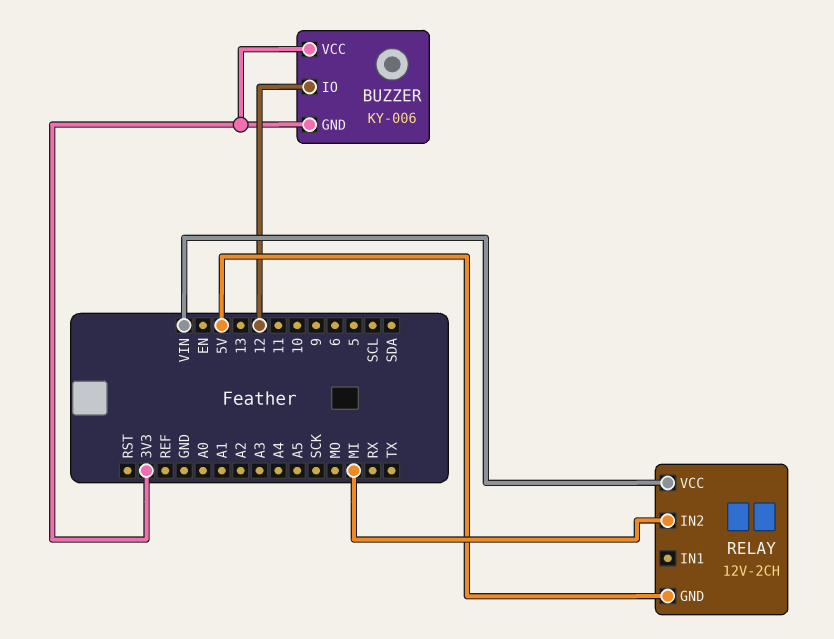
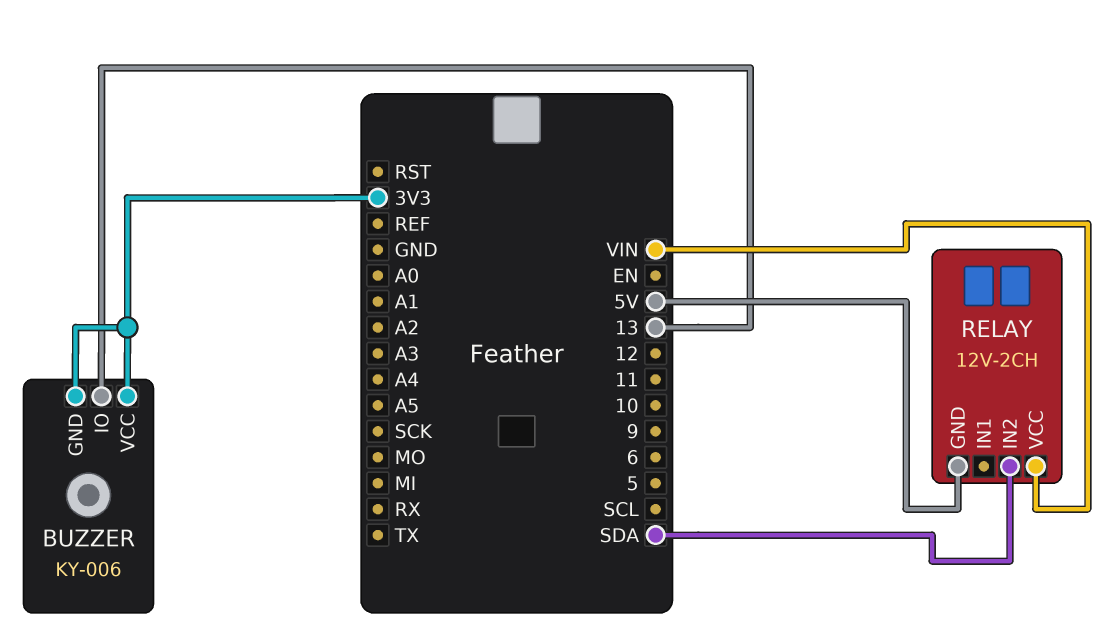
BUZZER pin IO: 12 -> 13
RELAY pin IN2: MI -> SDA

